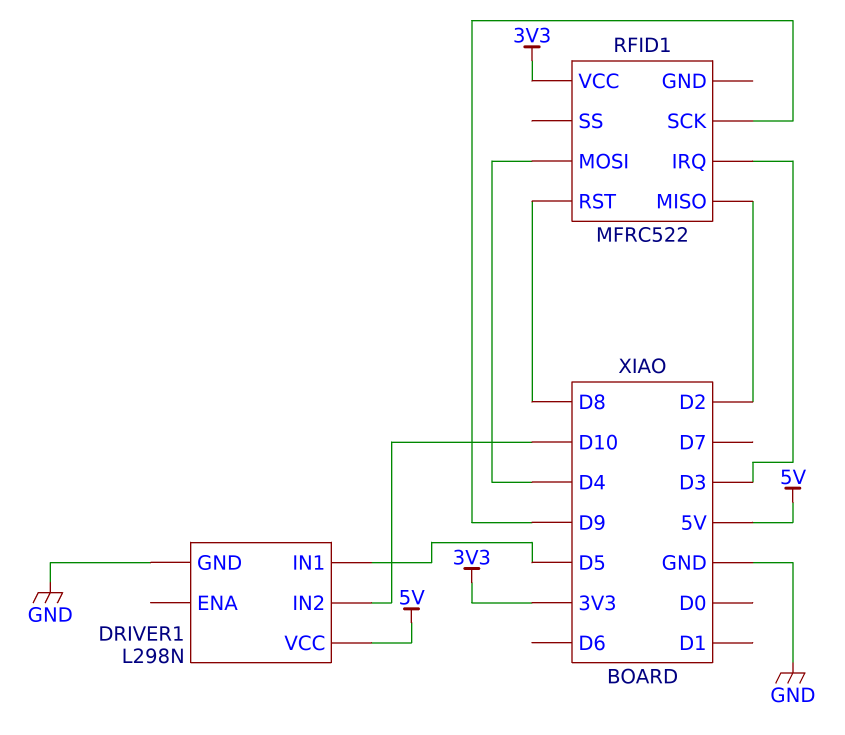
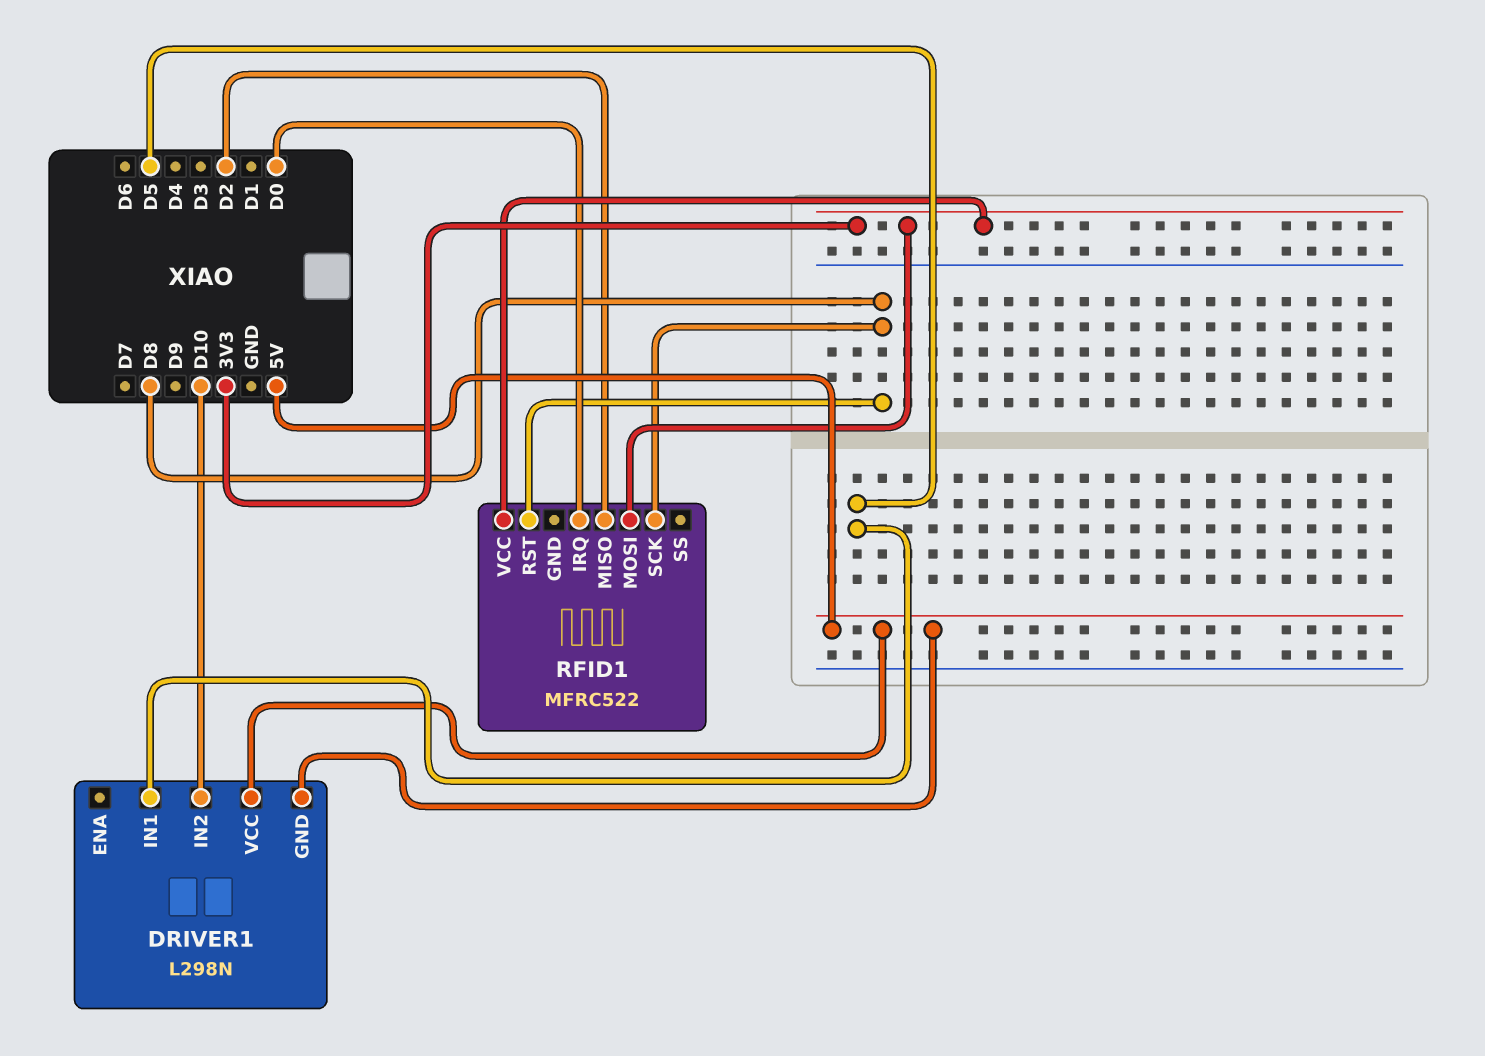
DRIVER1 pin GND: GND -> 5V
RFID1 pin IRQ: D3 -> D0
RFID1 pin MOSI: D4 -> 3V3
RFID1 pin SCK: D9 -> D8

